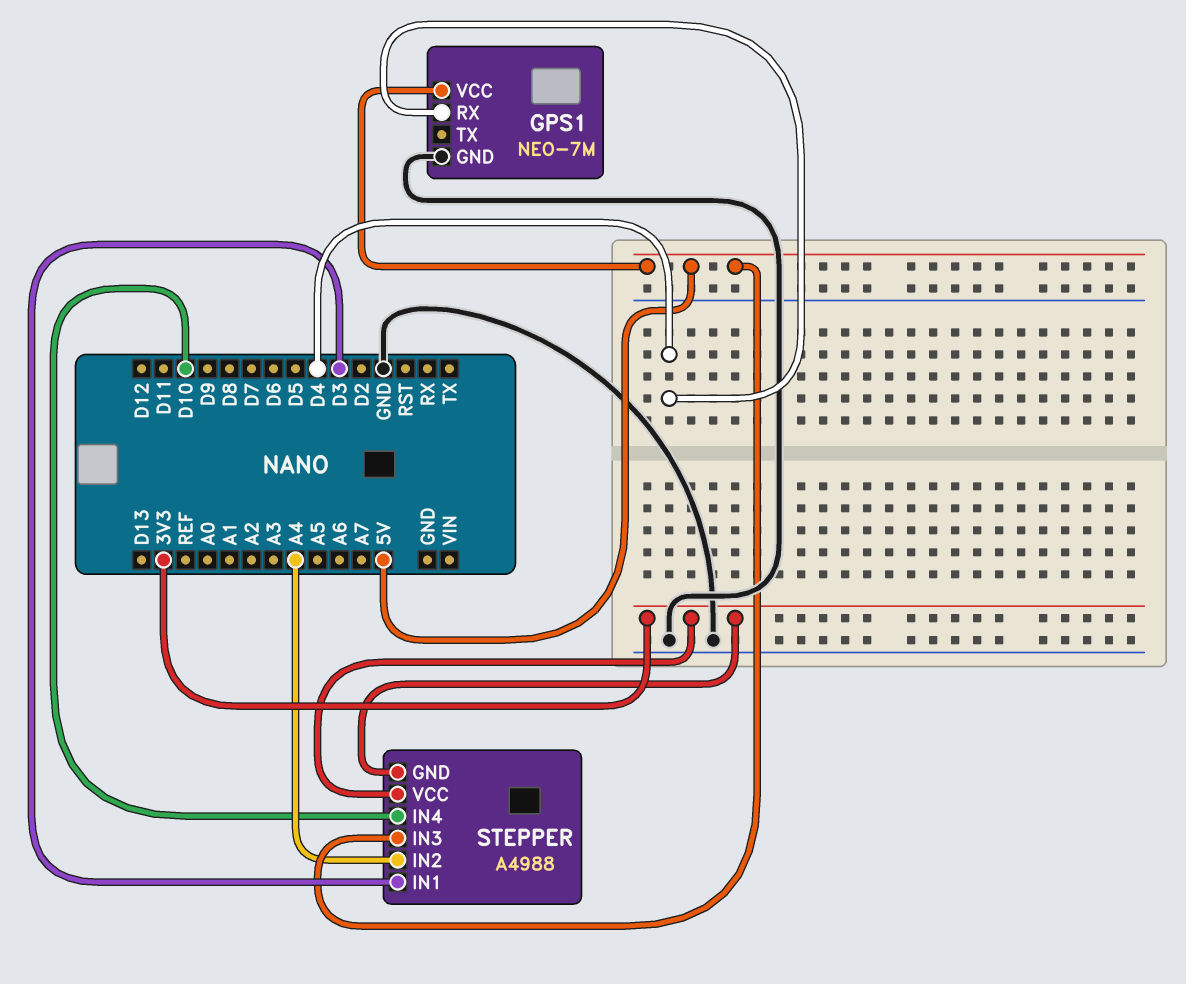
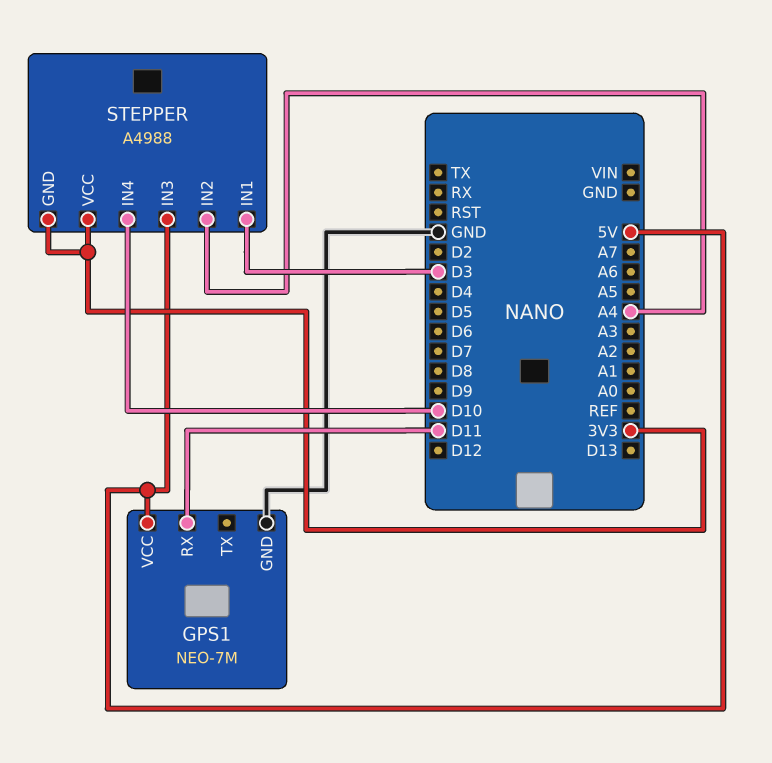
GPS1 pin RX: D4 -> D11

